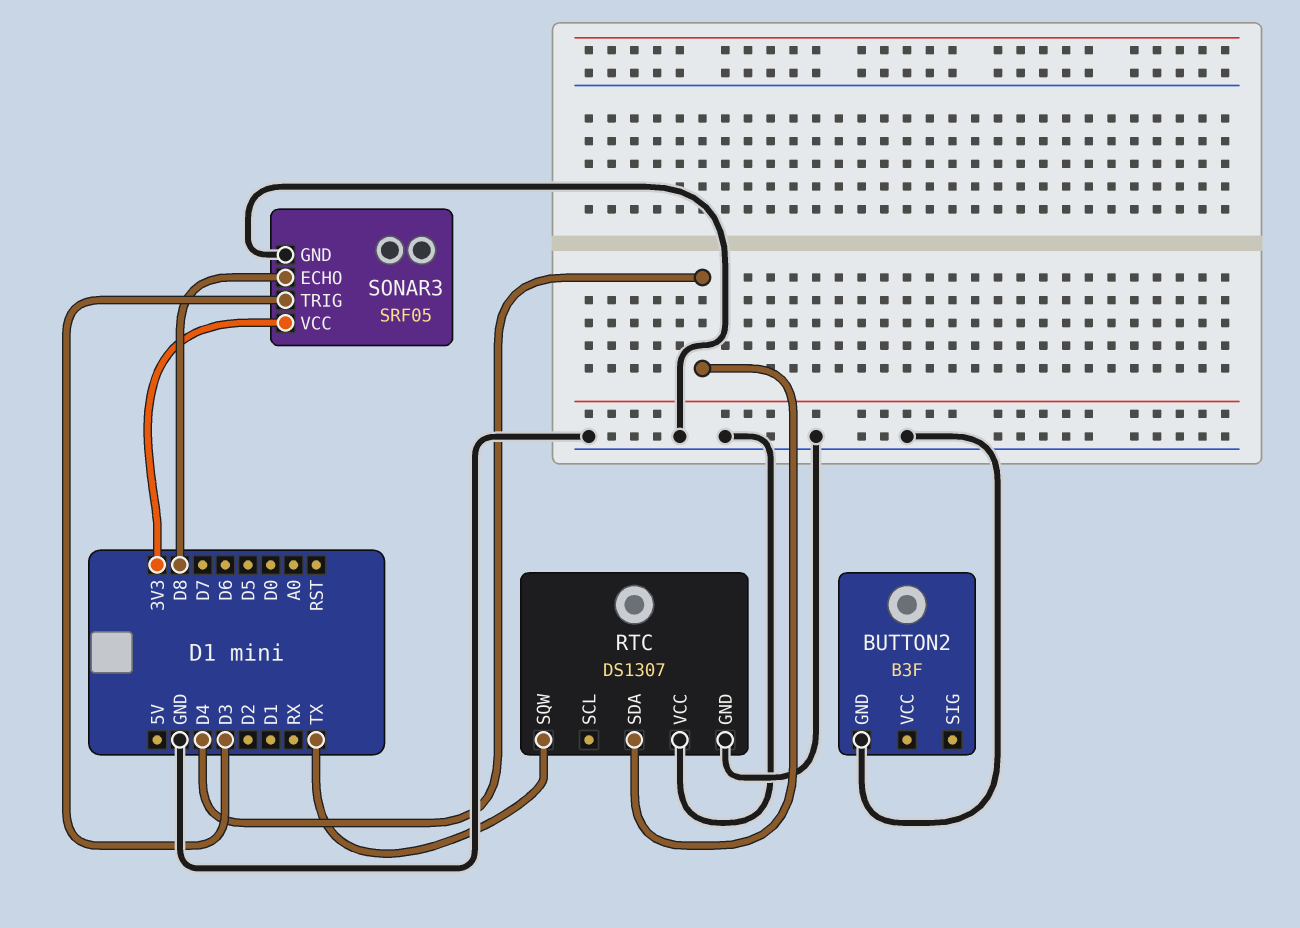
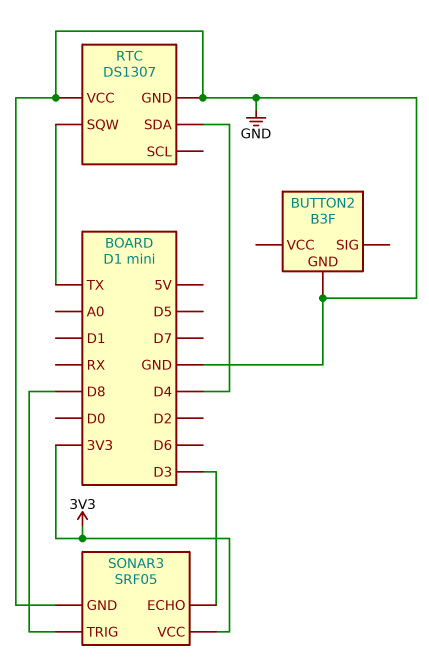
SONAR3 pin ECHO: D8 -> D3
SONAR3 pin TRIG: D3 -> D8

